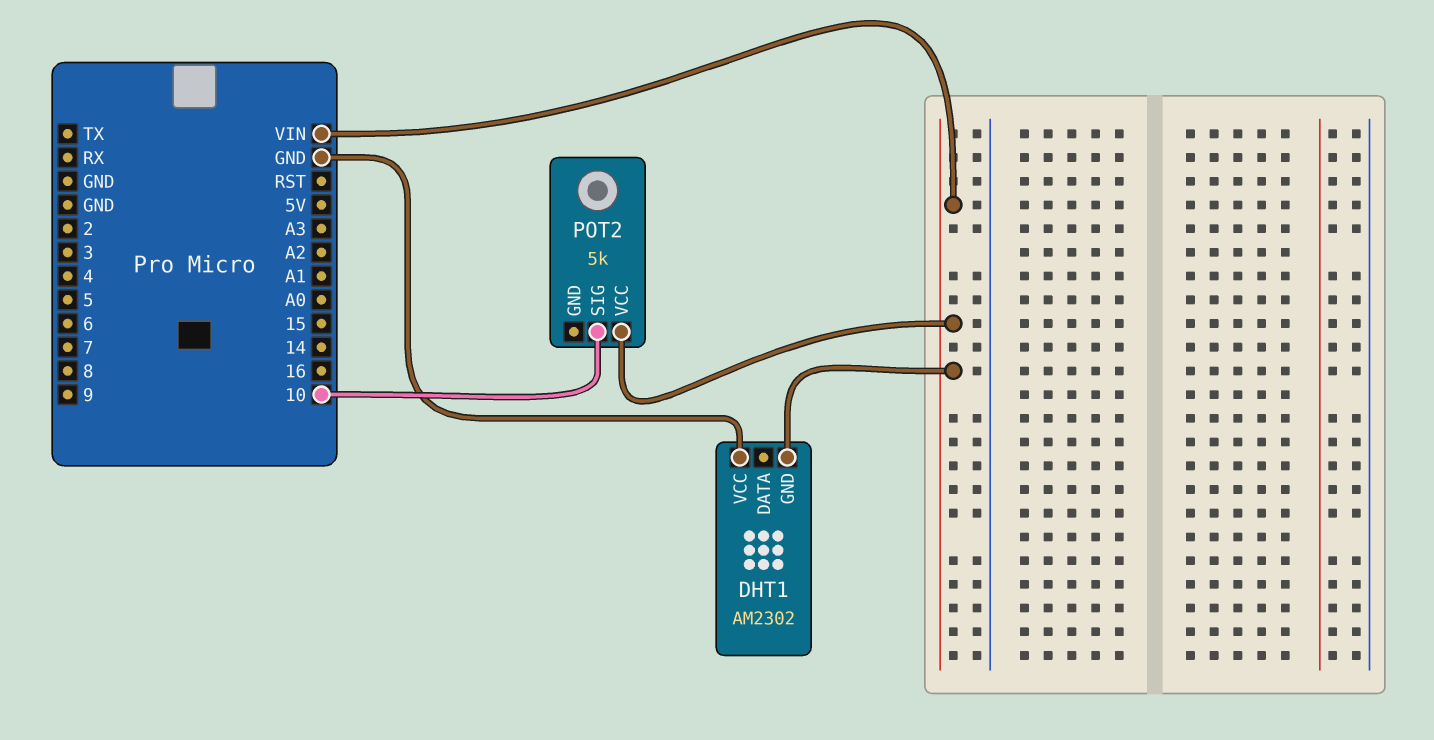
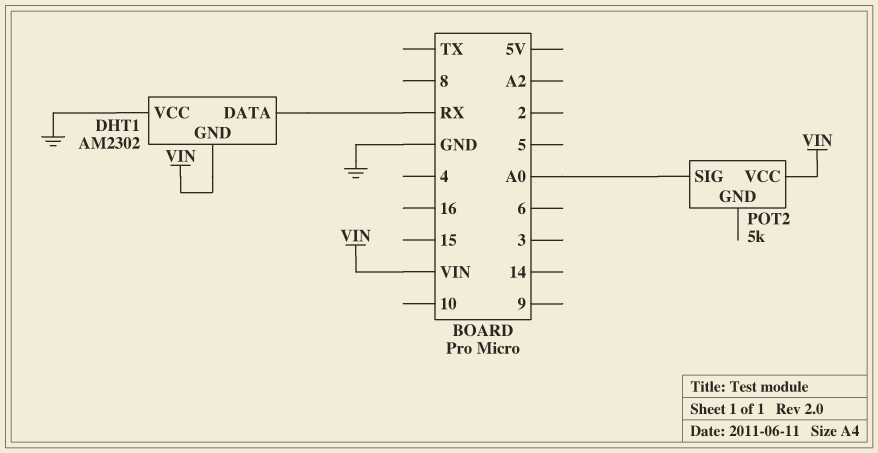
DHT1 pin DATA: none -> RX
POT2 pin SIG: 10 -> A0

